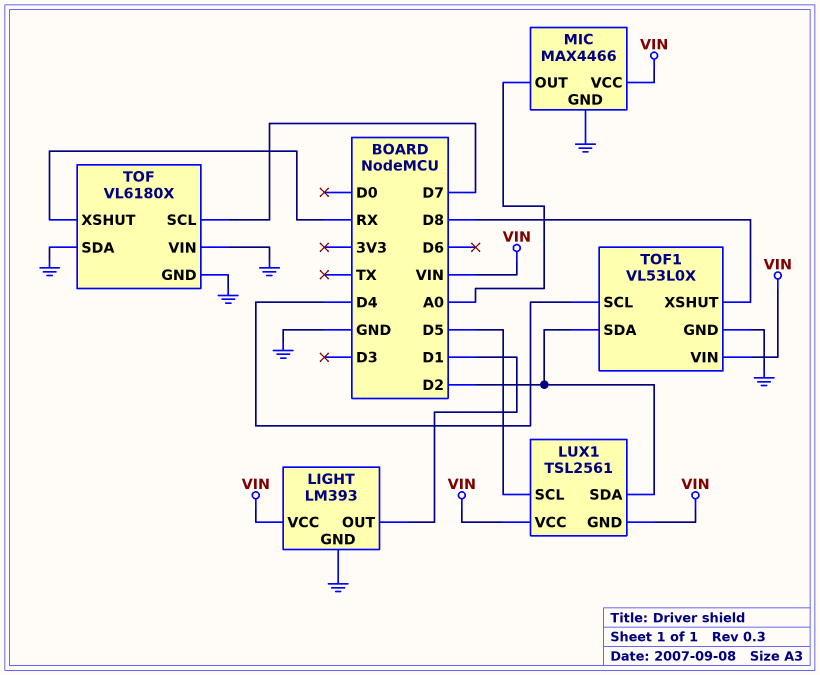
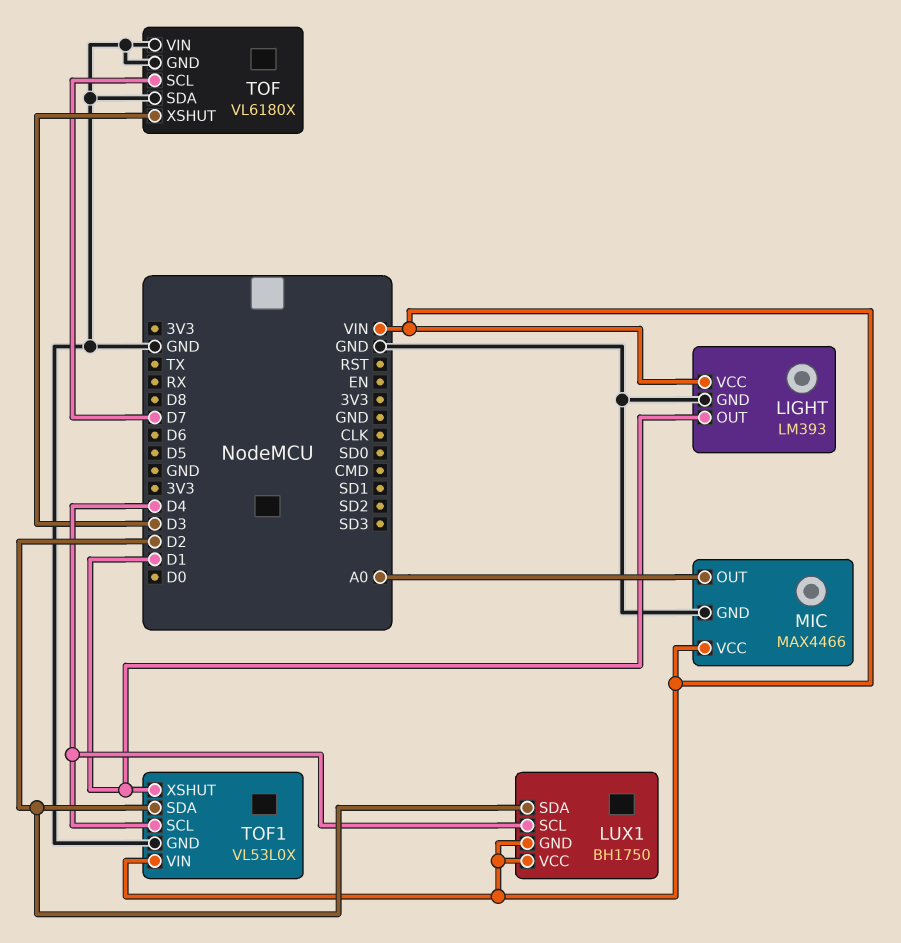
LUX1: TSL2561 -> BH1750
LUX1 pin SCL: D5 -> D4
TOF pin XSHUT: RX -> D3
TOF1 pin XSHUT: D8 -> D1

